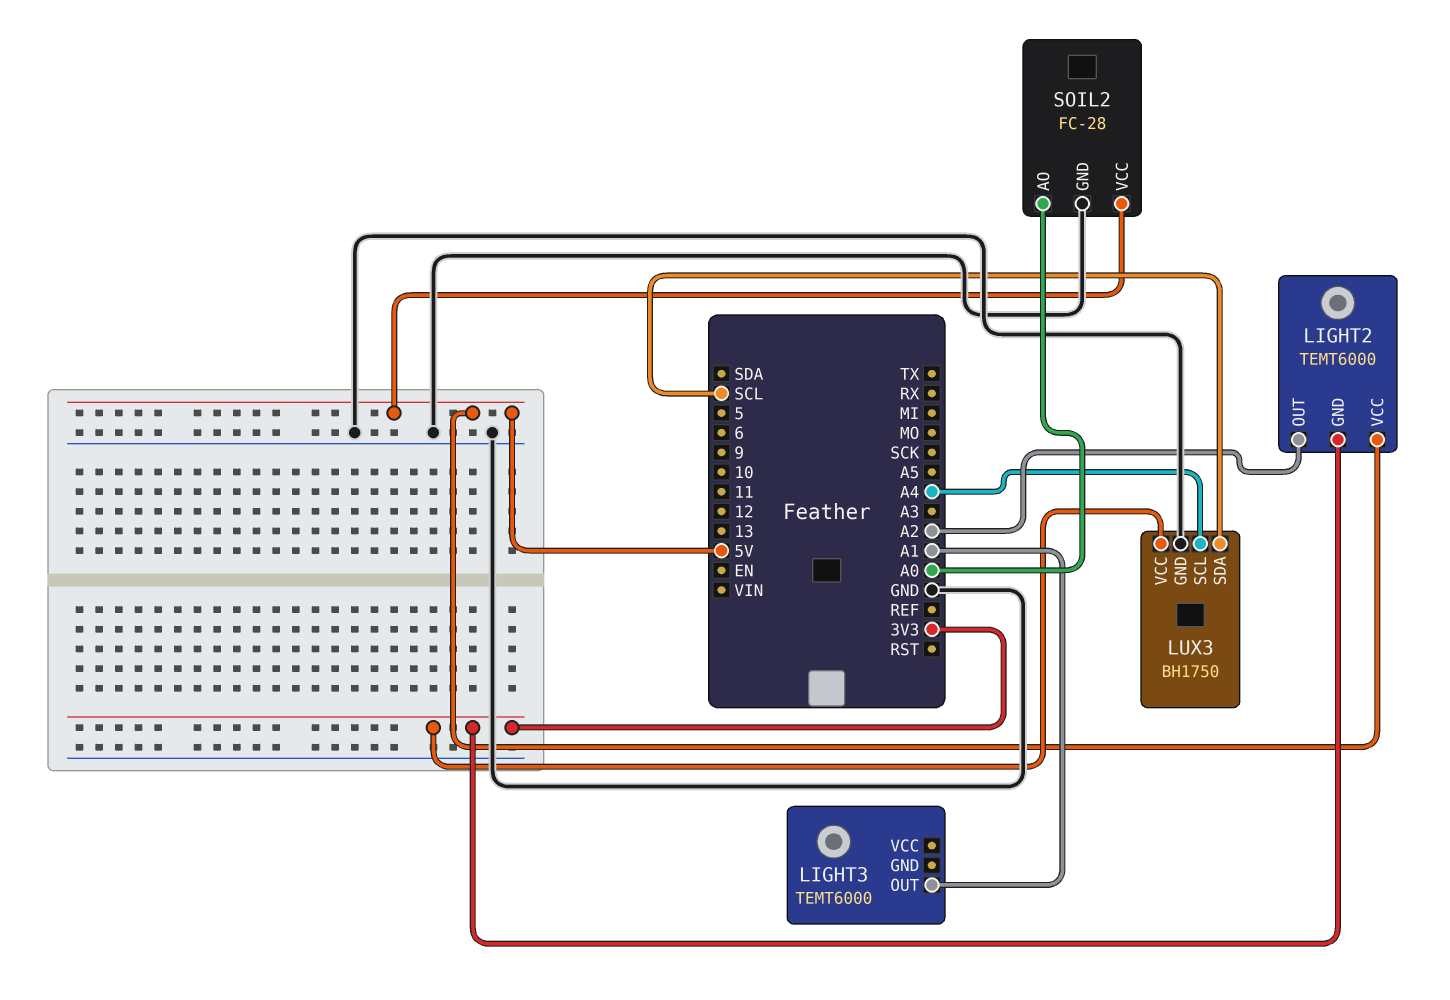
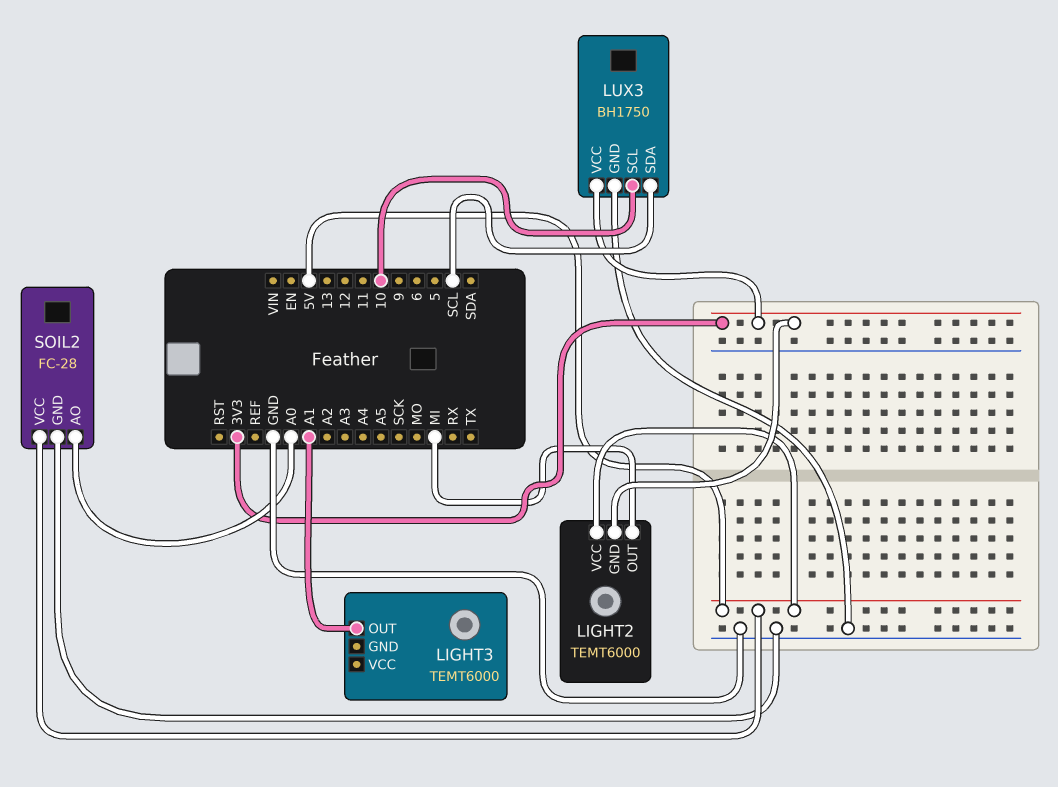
LIGHT2 pin OUT: A2 -> MI
LUX3 pin SCL: A4 -> 10

